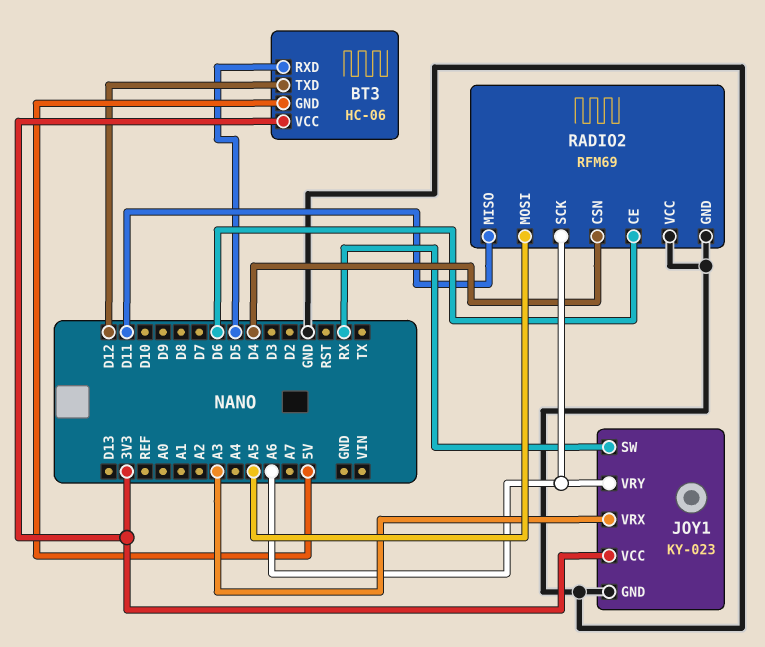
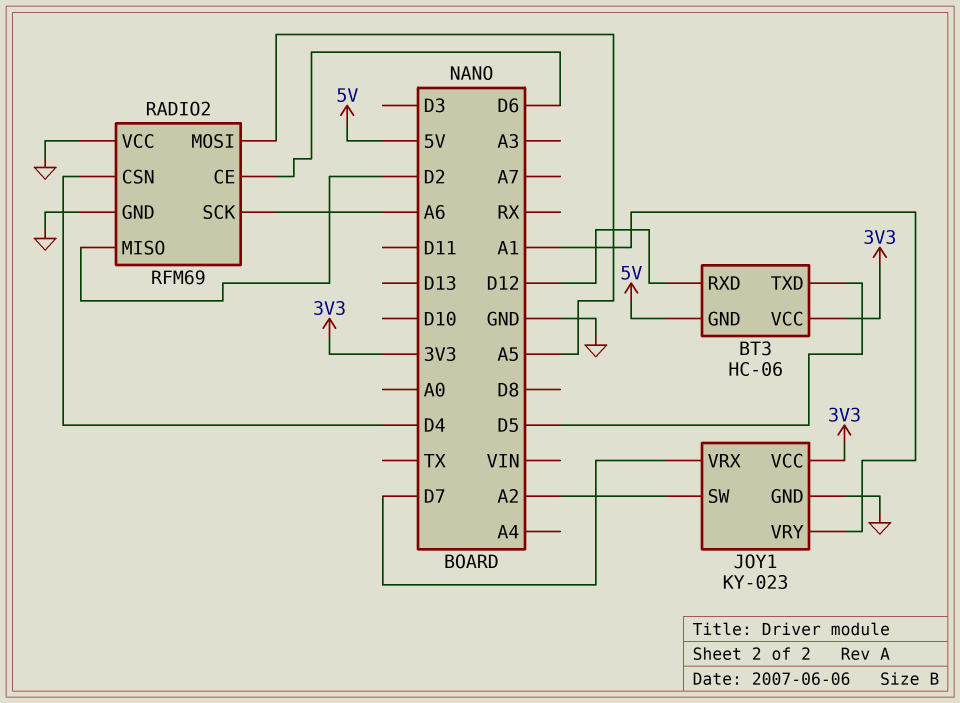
BT3 pin RXD: D5 -> D12
BT3 pin TXD: D12 -> D5
JOY1 pin SW: RX -> A2
JOY1 pin VRX: A3 -> D7
JOY1 pin VRY: A6 -> A1
RADIO2 pin MISO: D11 -> D2

